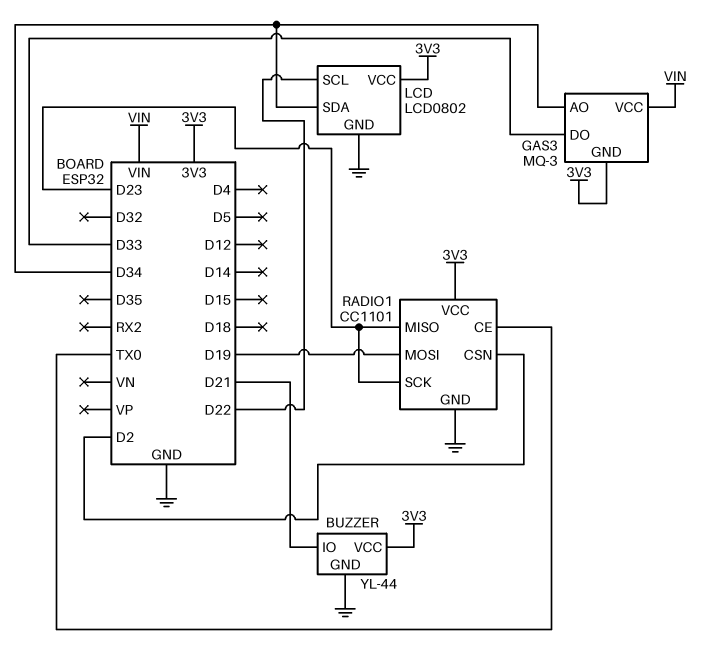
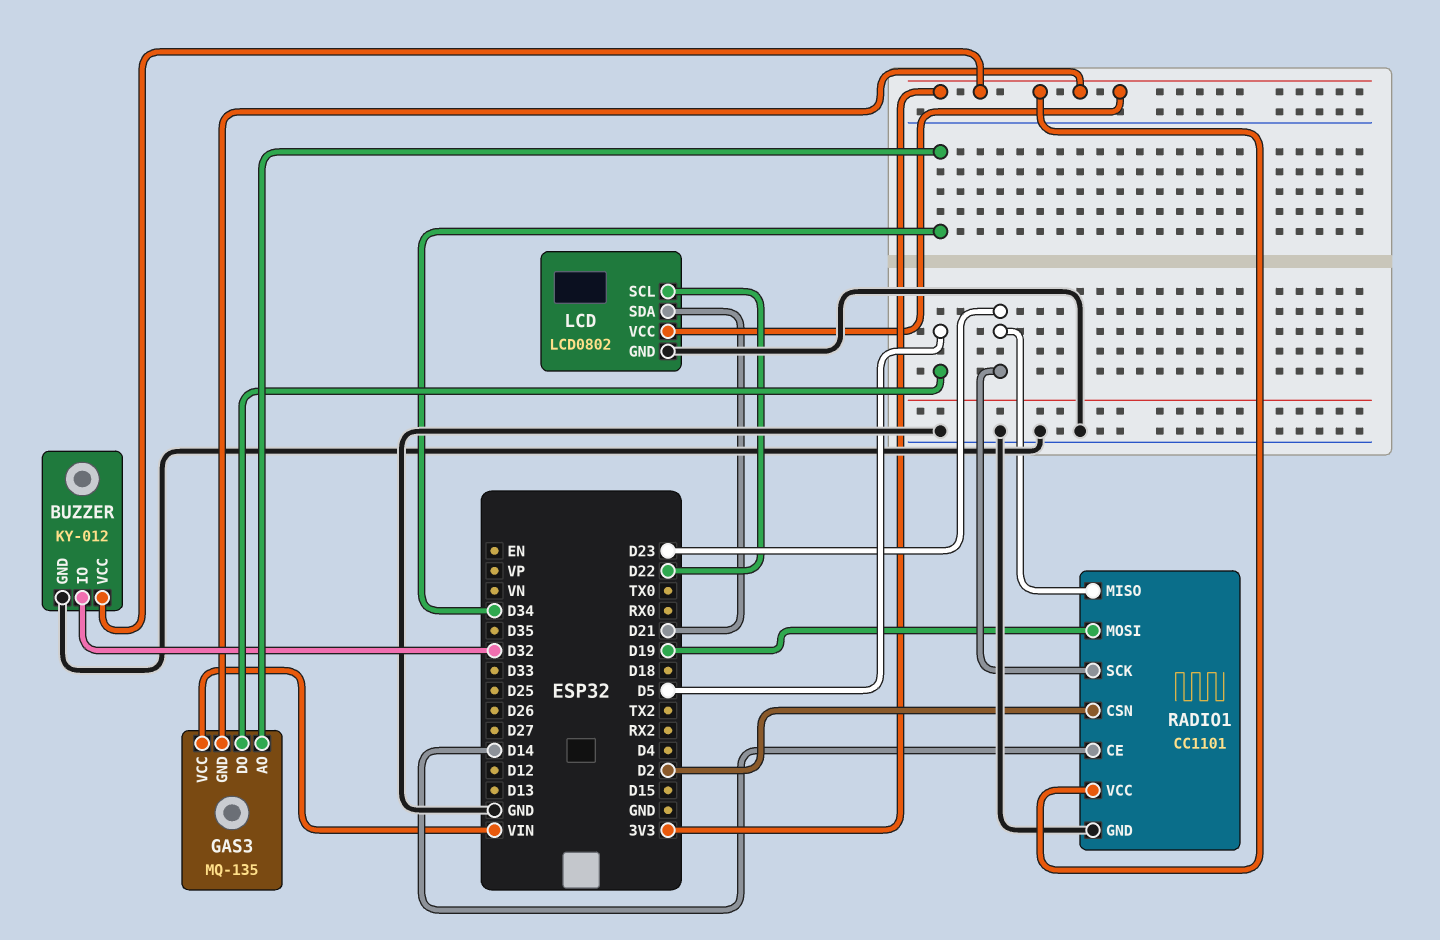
BUZZER: YL-44 -> KY-012
BUZZER pin IO: D21 -> D32
GAS3: MQ-3 -> MQ-135
GAS3 pin DO: D33 -> D5
LCD pin SDA: D34 -> D21
RADIO1 pin CE: TX0 -> D14

